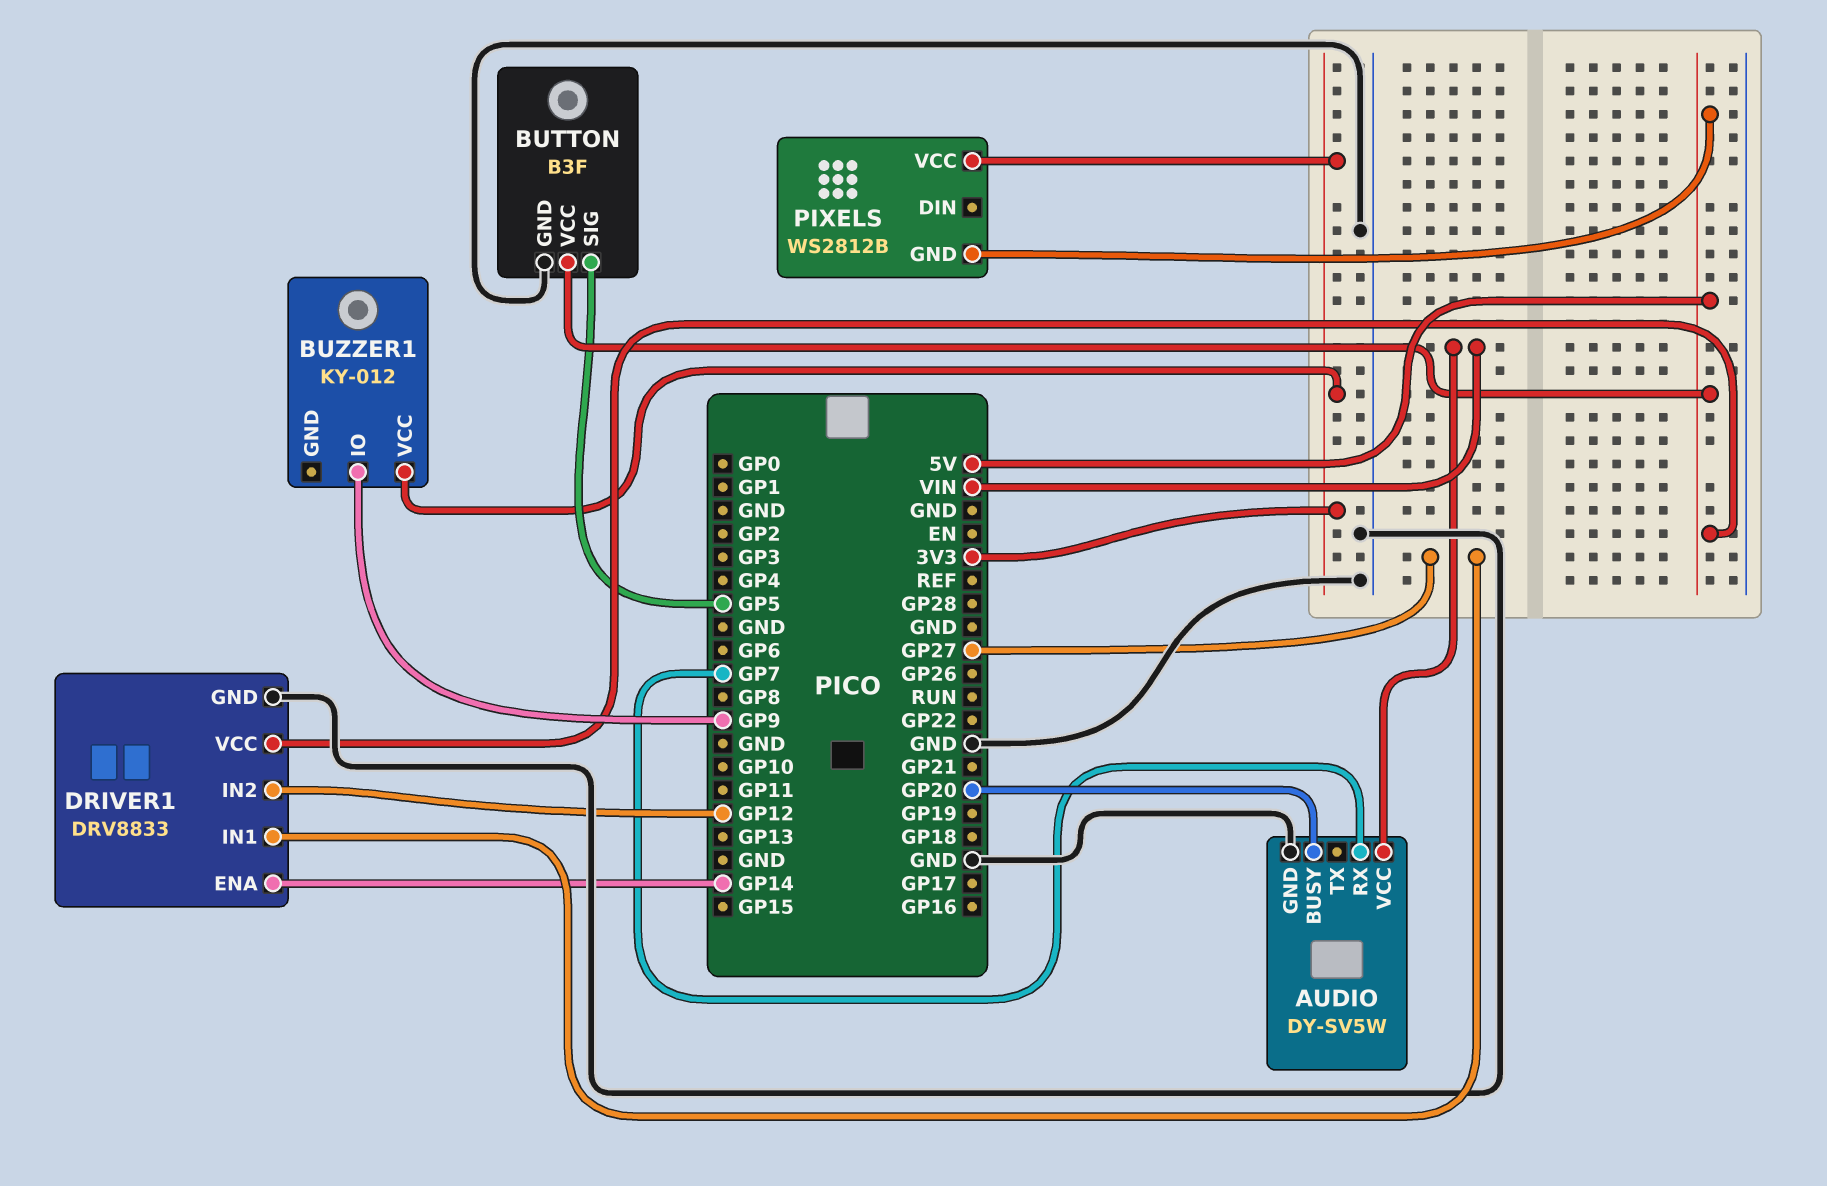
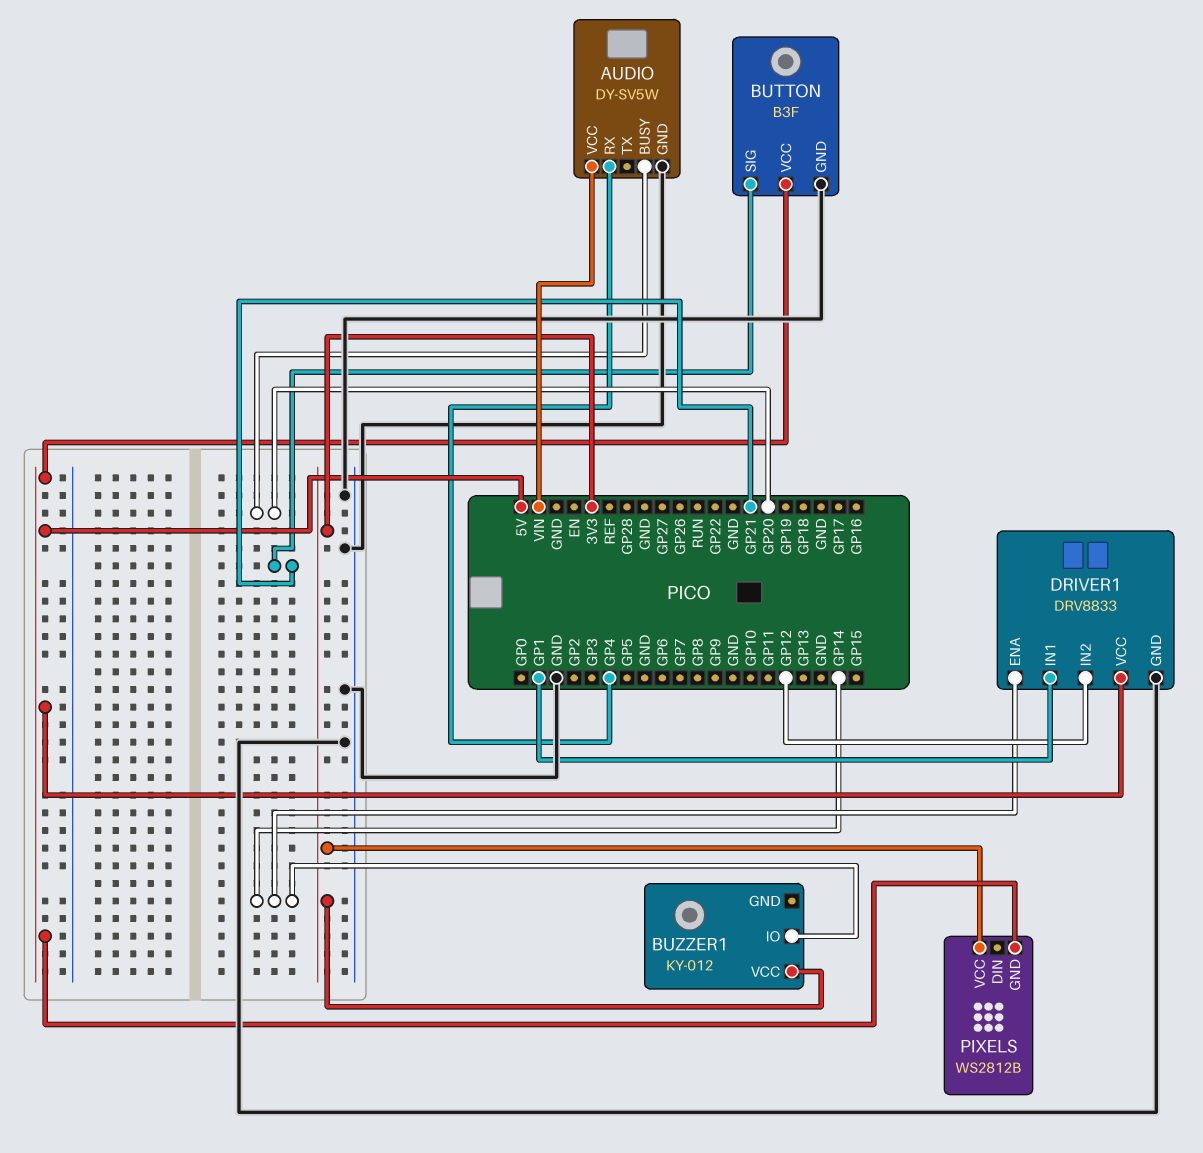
AUDIO pin RX: GP7 -> GP4
BUTTON pin SIG: GP5 -> GP21
BUZZER1 pin IO: GP9 -> GP14
DRIVER1 pin IN1: GP27 -> GP1

